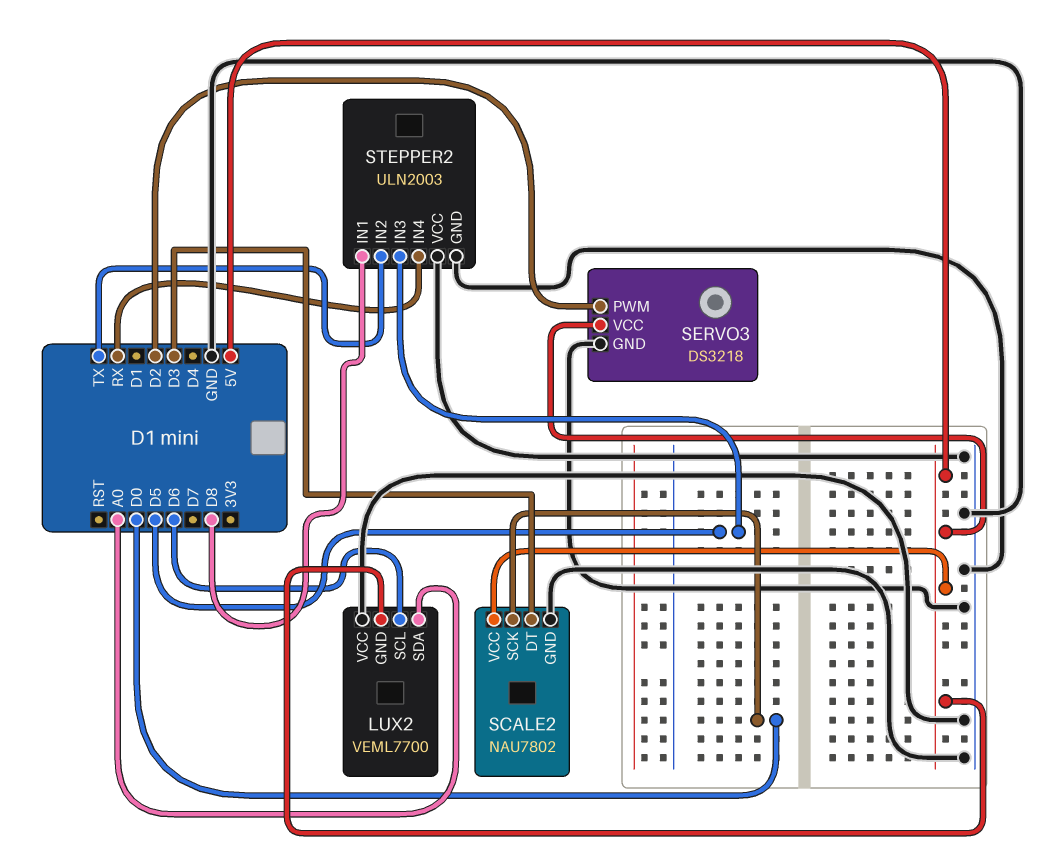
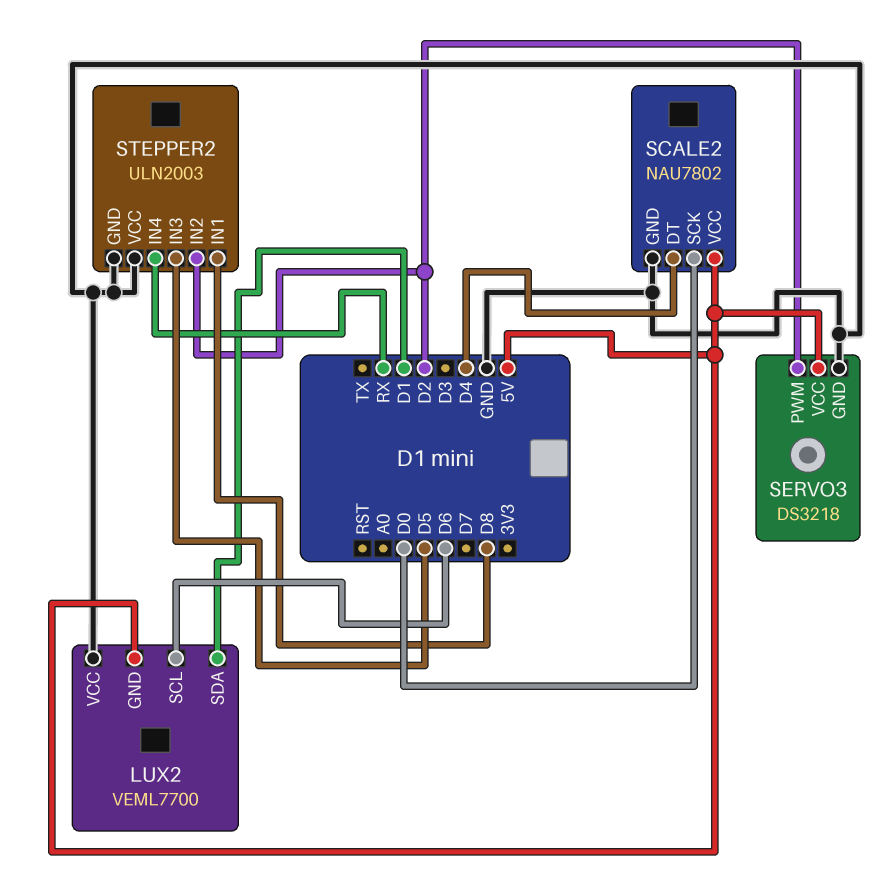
LUX2 pin SDA: A0 -> D1
SCALE2 pin DT: D3 -> D4
STEPPER2 pin IN2: TX -> D2

